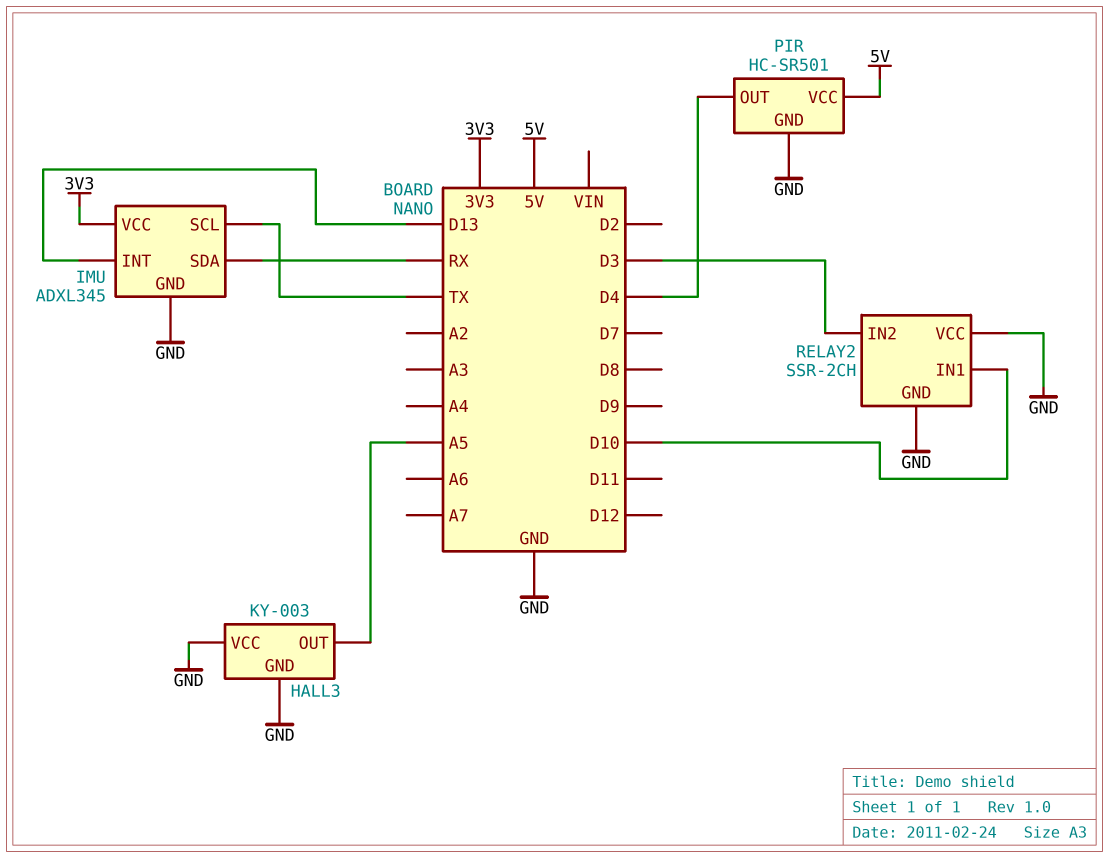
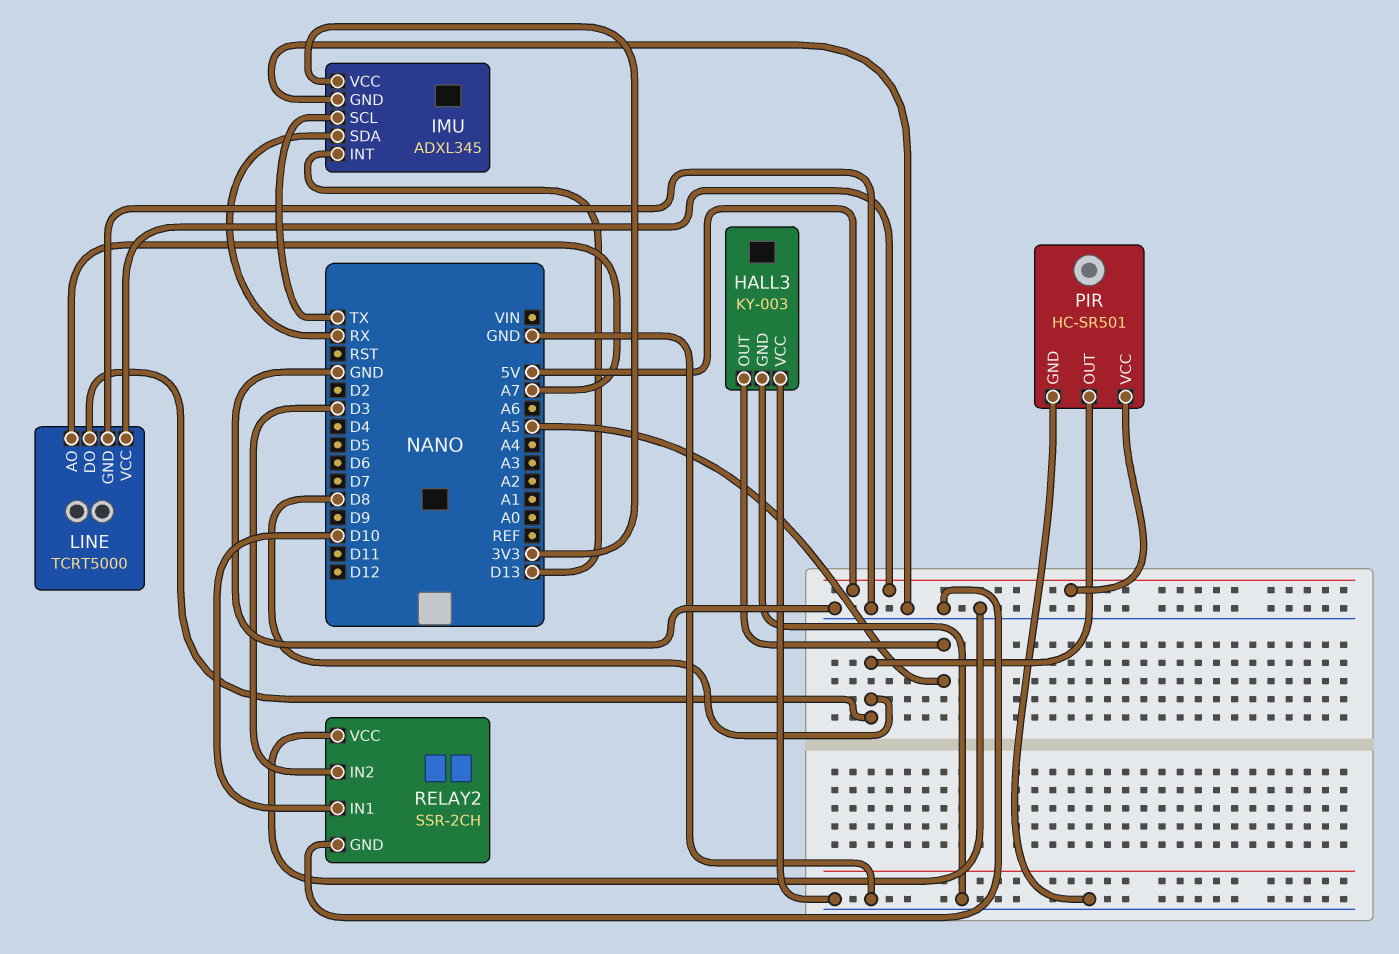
LINE: none -> TCRT5000
LINE pin AO: none -> A7
LINE pin DO: none -> D8
LINE pin GND: none -> GND
LINE pin VCC: none -> 5V
PIR pin OUT: D4 -> D8

